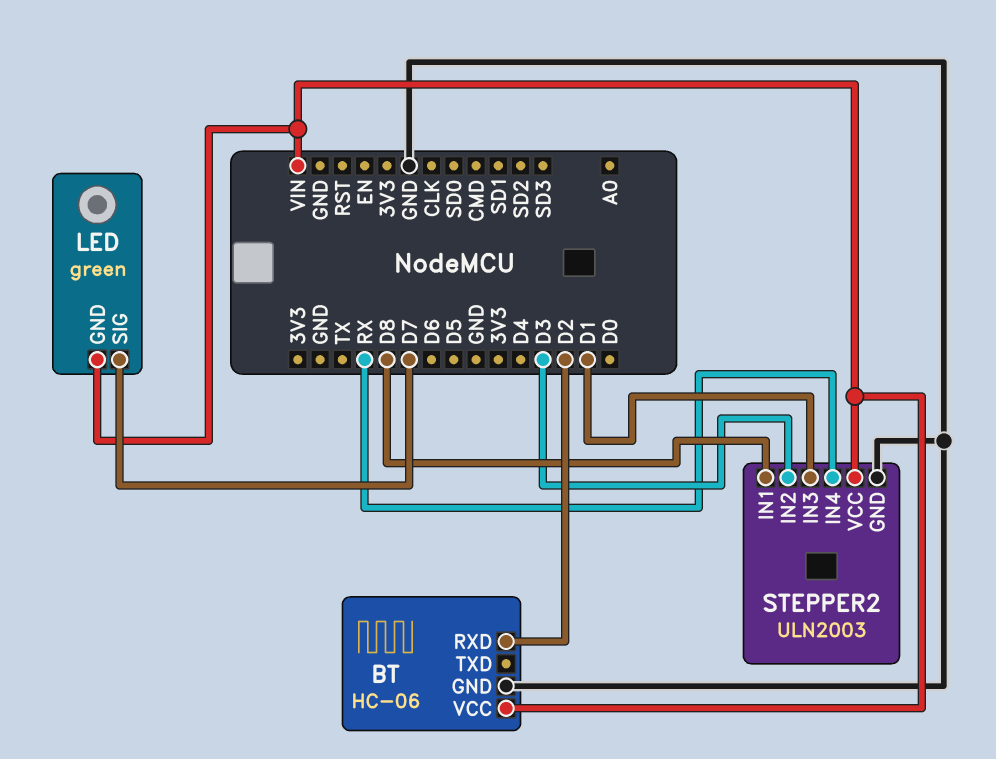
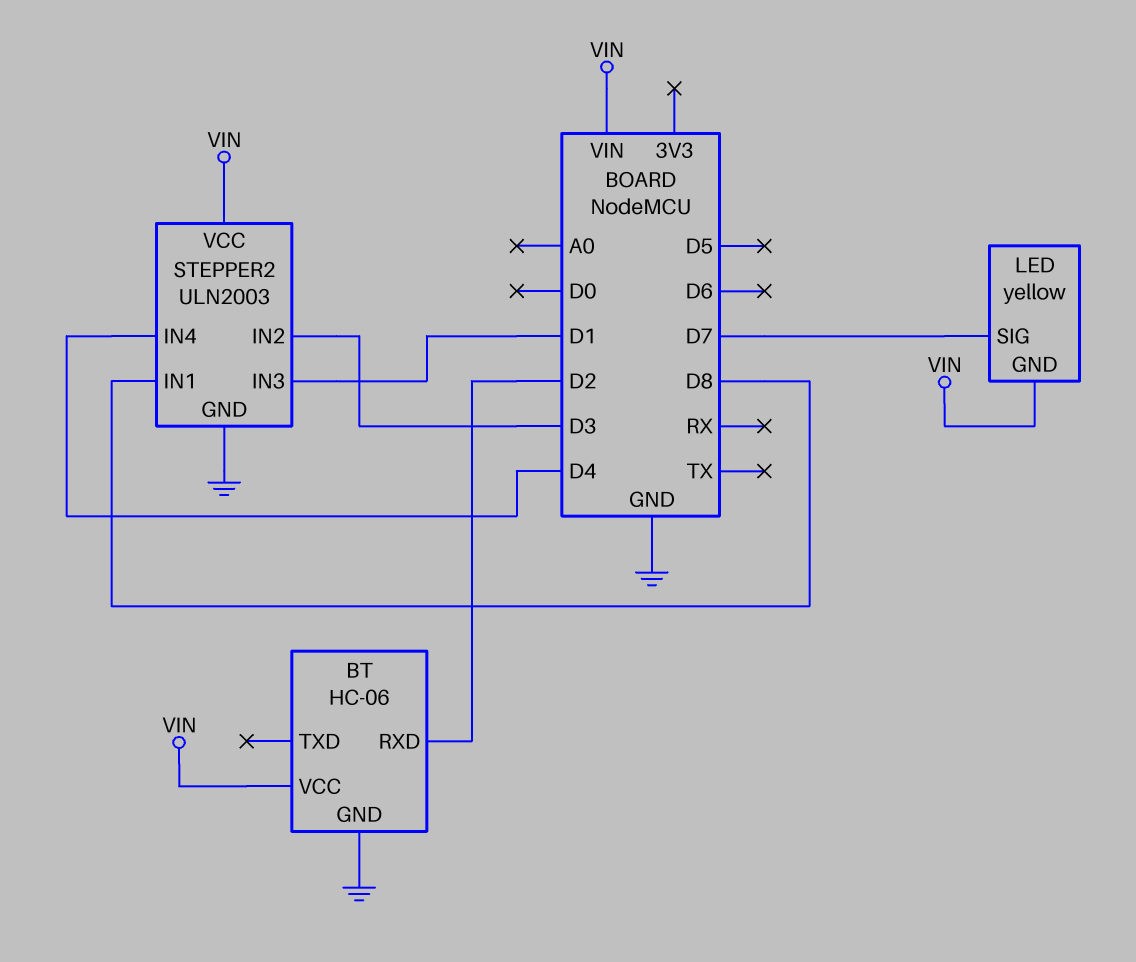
LED: green -> yellow
STEPPER2 pin IN4: RX -> D4

